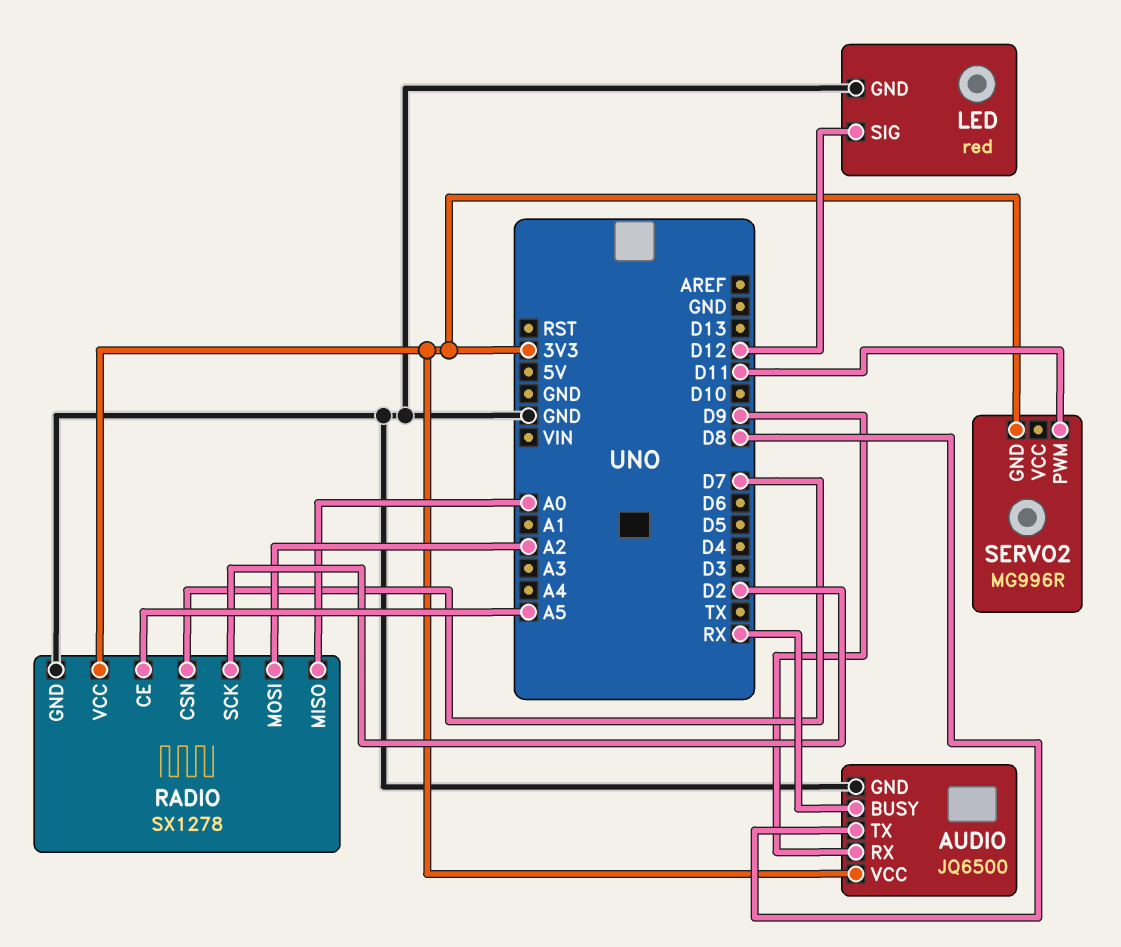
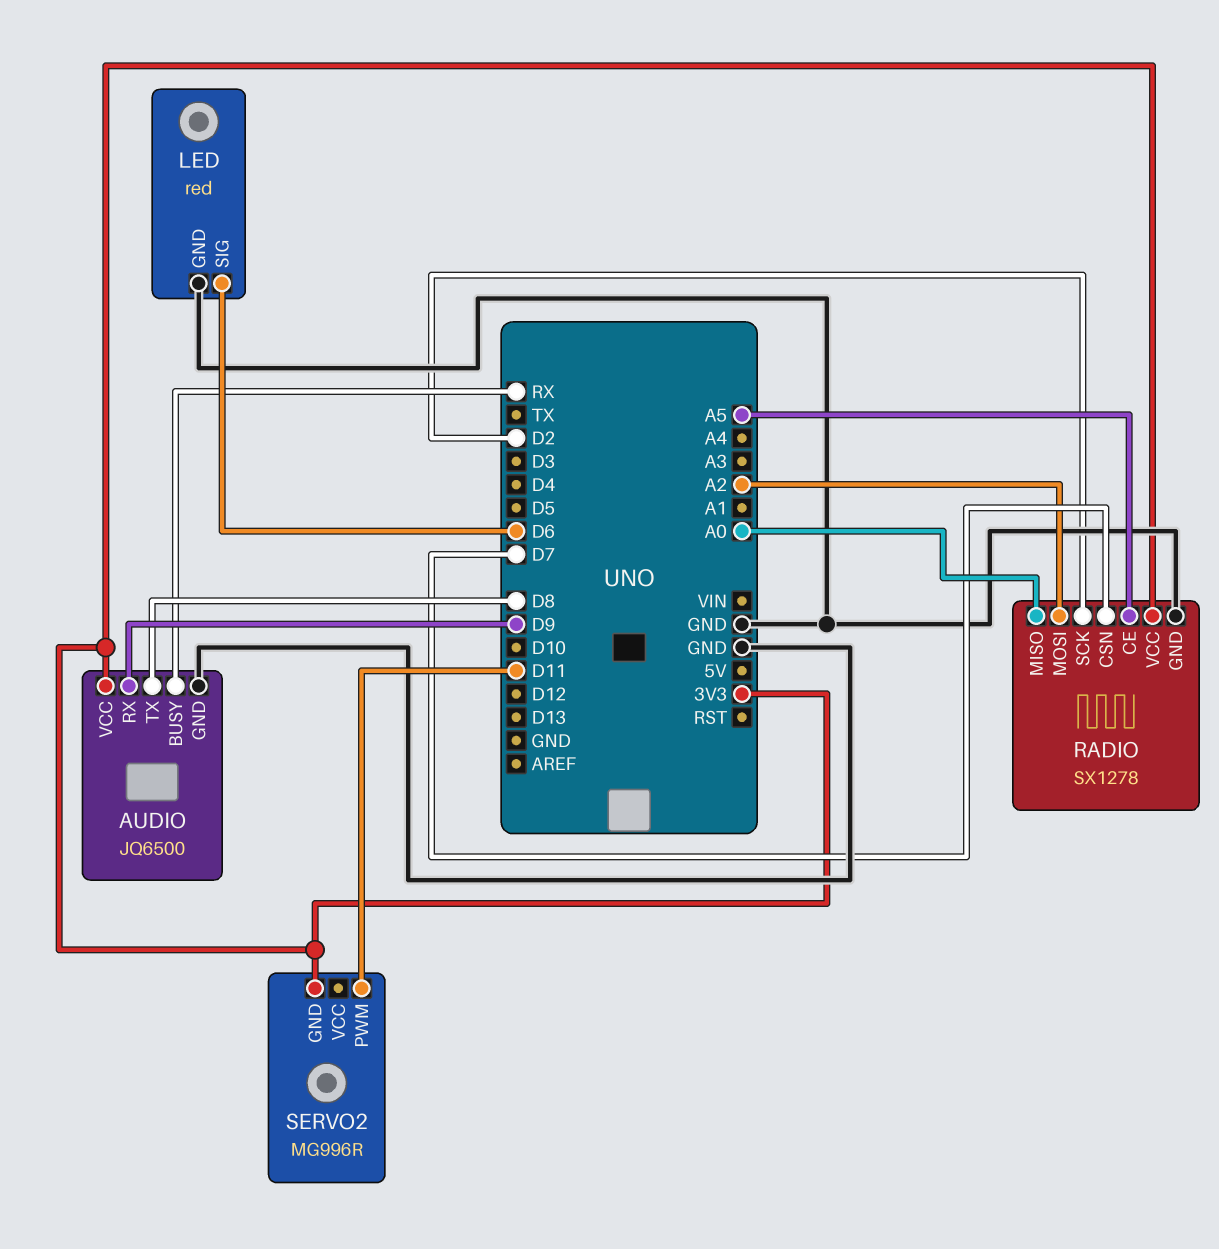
LED pin SIG: D12 -> D6

